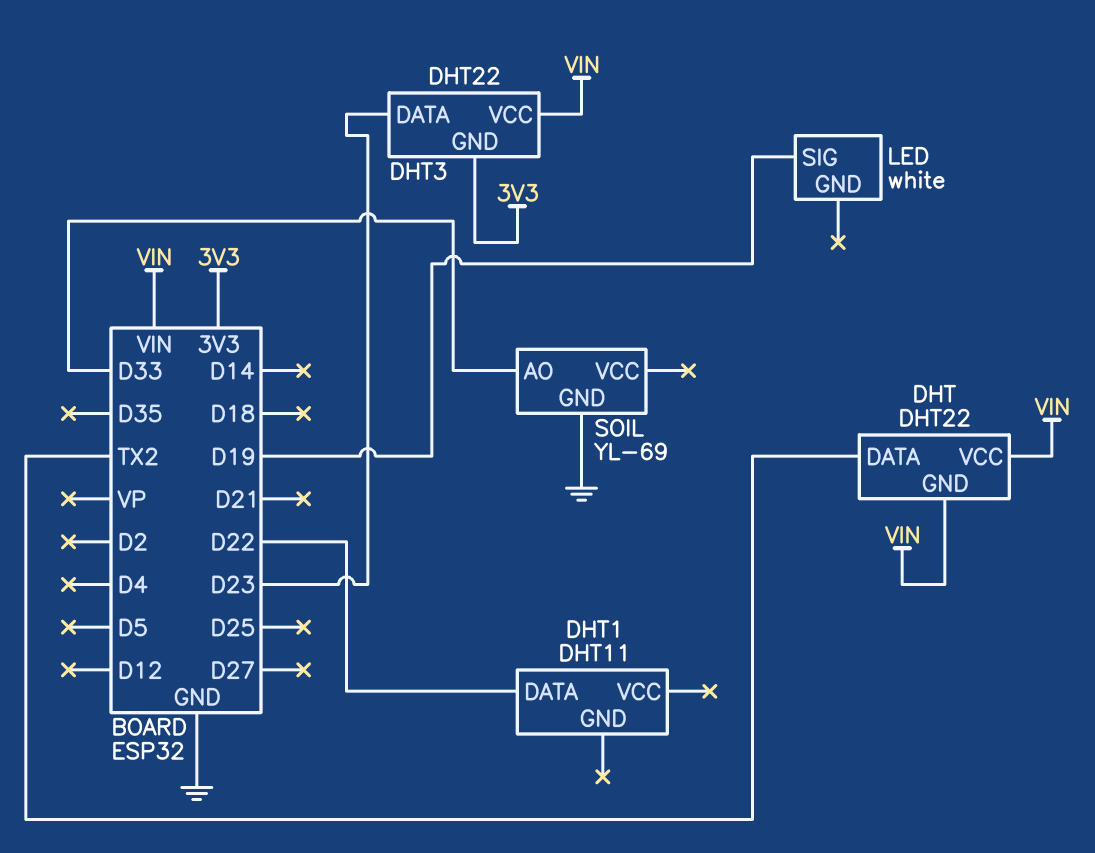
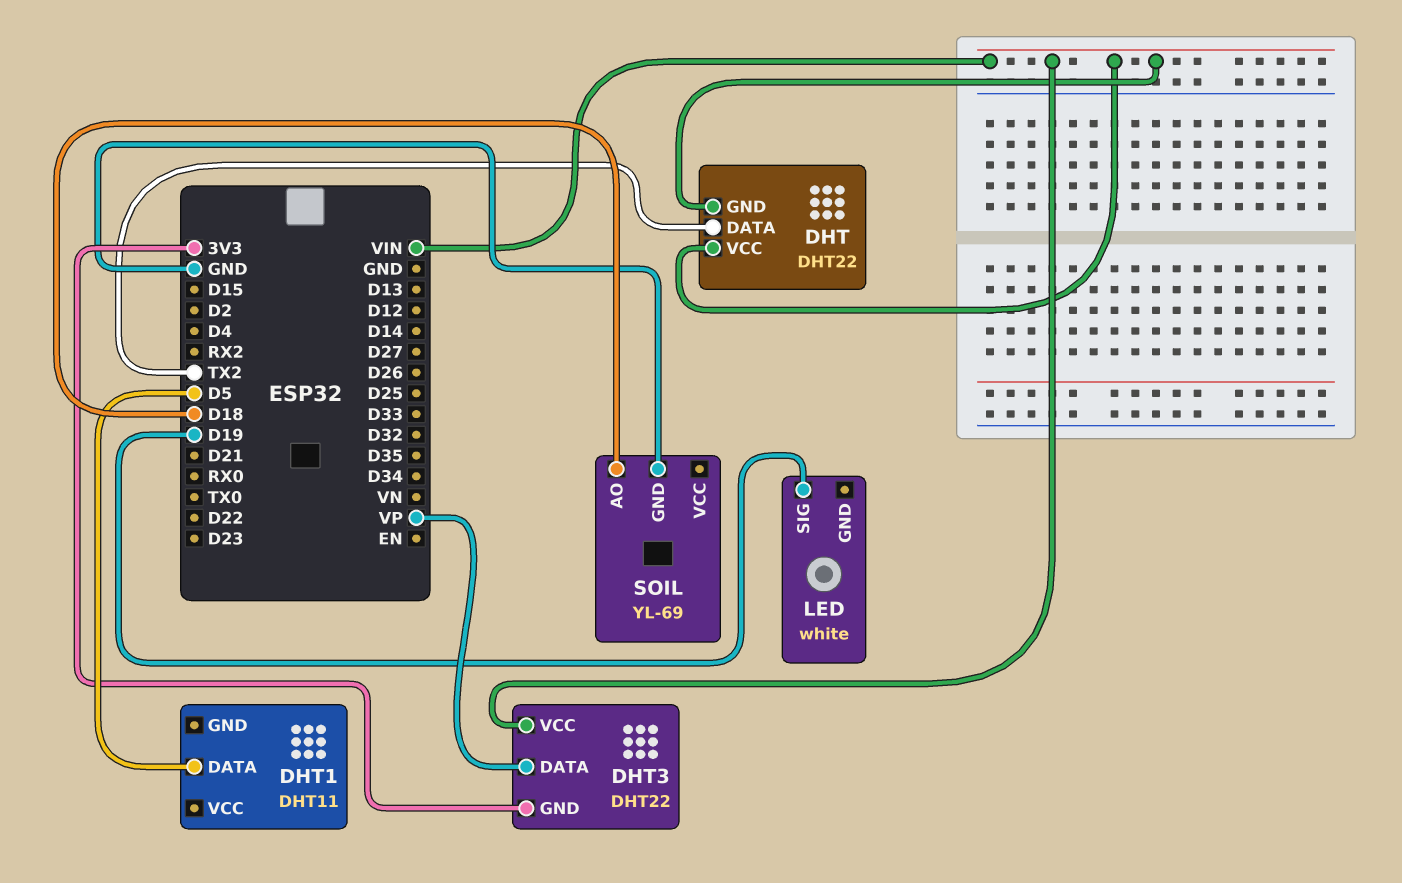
DHT1 pin DATA: D22 -> D5
DHT3 pin DATA: D23 -> VP
SOIL pin AO: D33 -> D18

